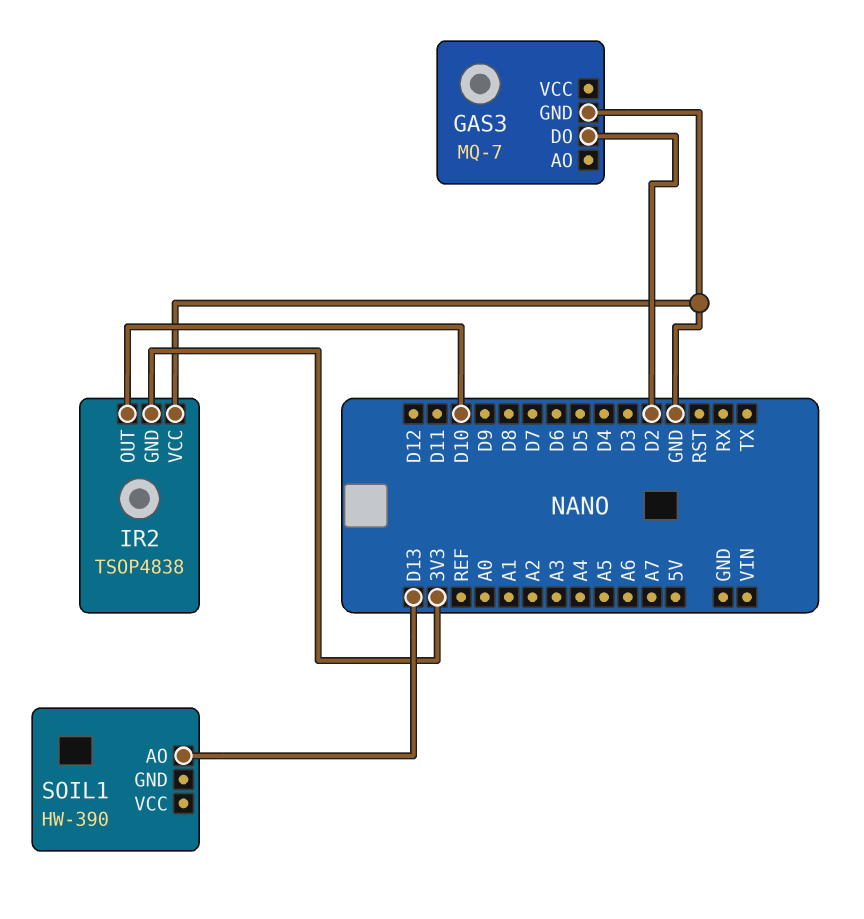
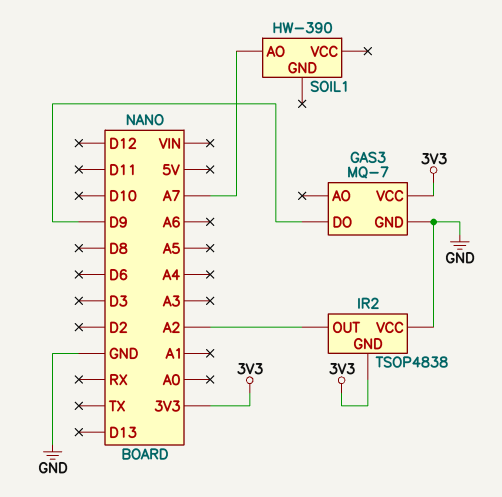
GAS3 pin DO: D2 -> D9
GAS3 pin VCC: none -> 3V3
IR2 pin OUT: D10 -> A2
SOIL1 pin AO: D13 -> A7

